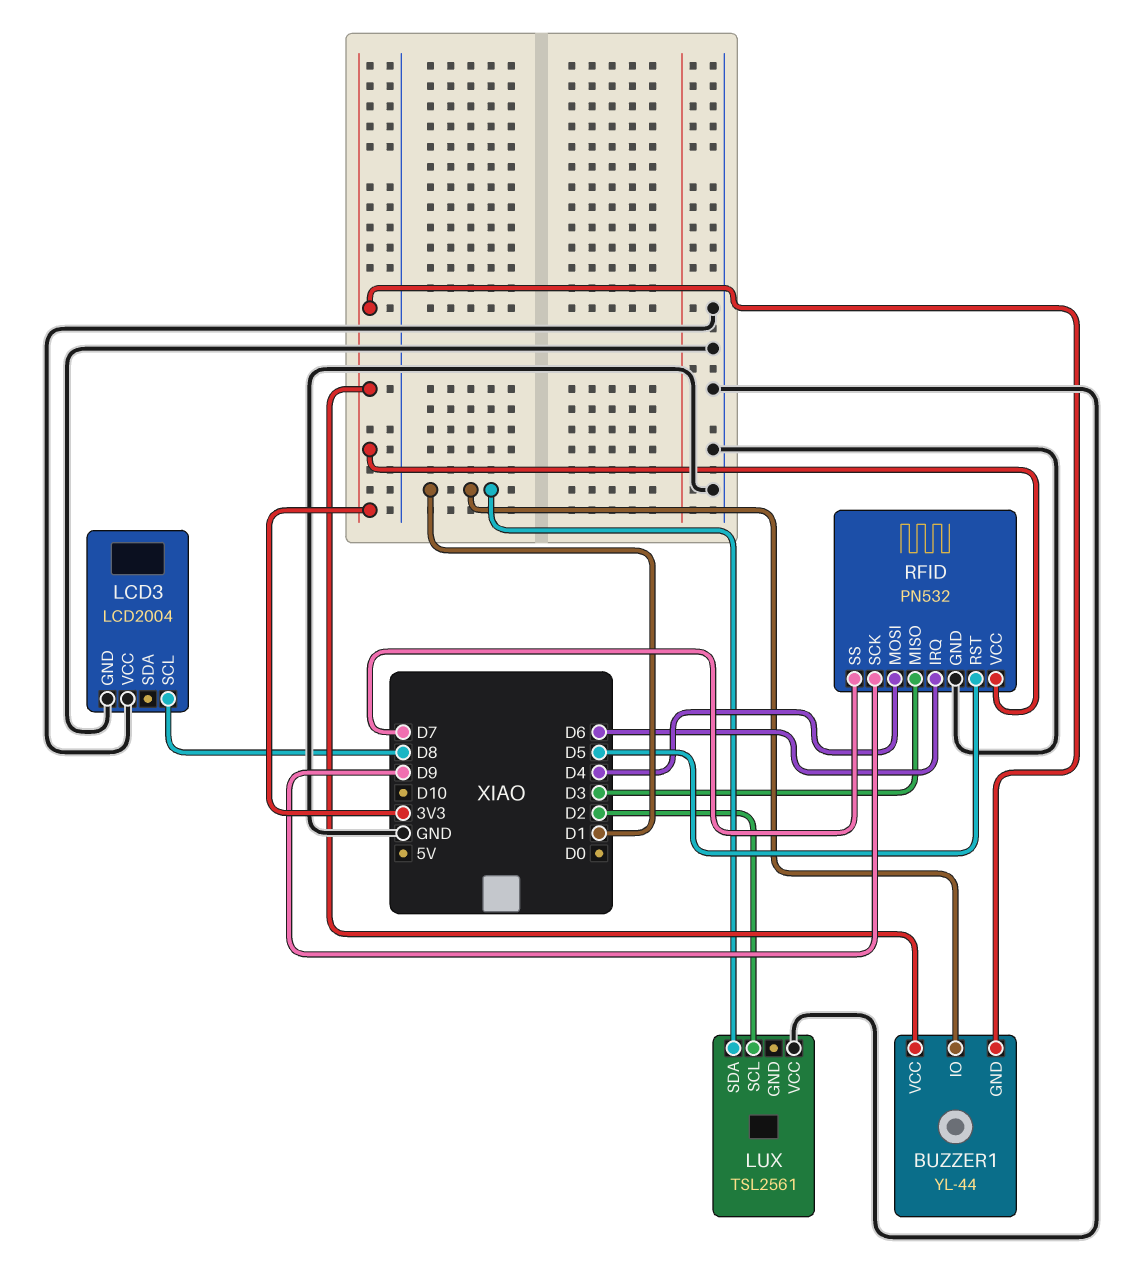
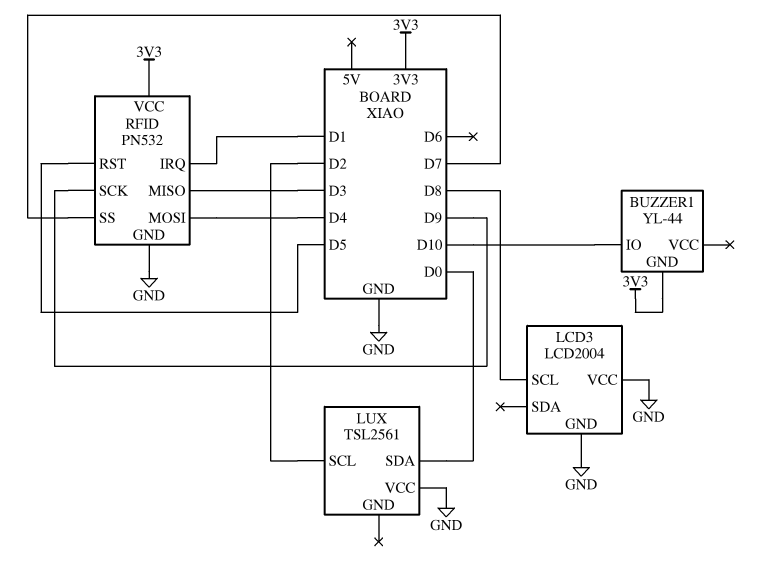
BUZZER1 pin IO: D1 -> D10
BUZZER1 pin VCC: 3V3 -> none
LUX pin SDA: D1 -> D0
RFID pin IRQ: D6 -> D1

